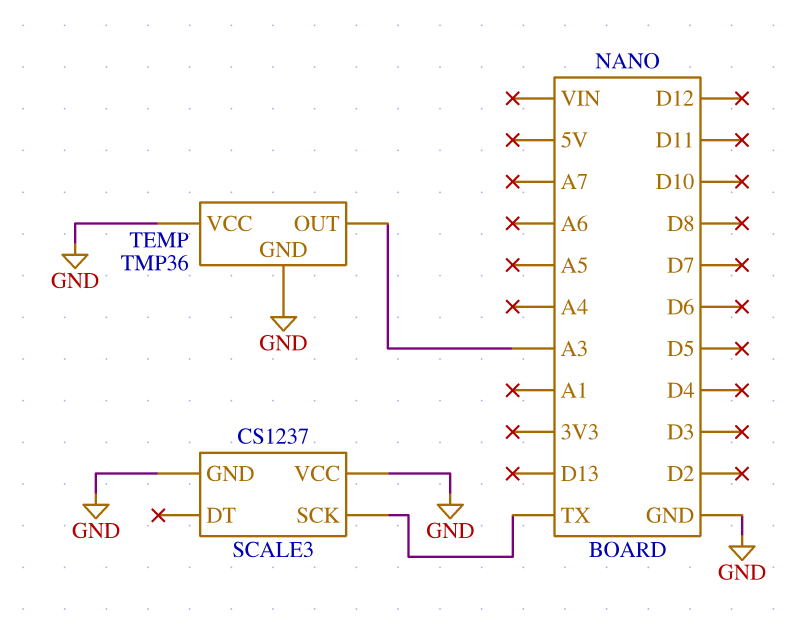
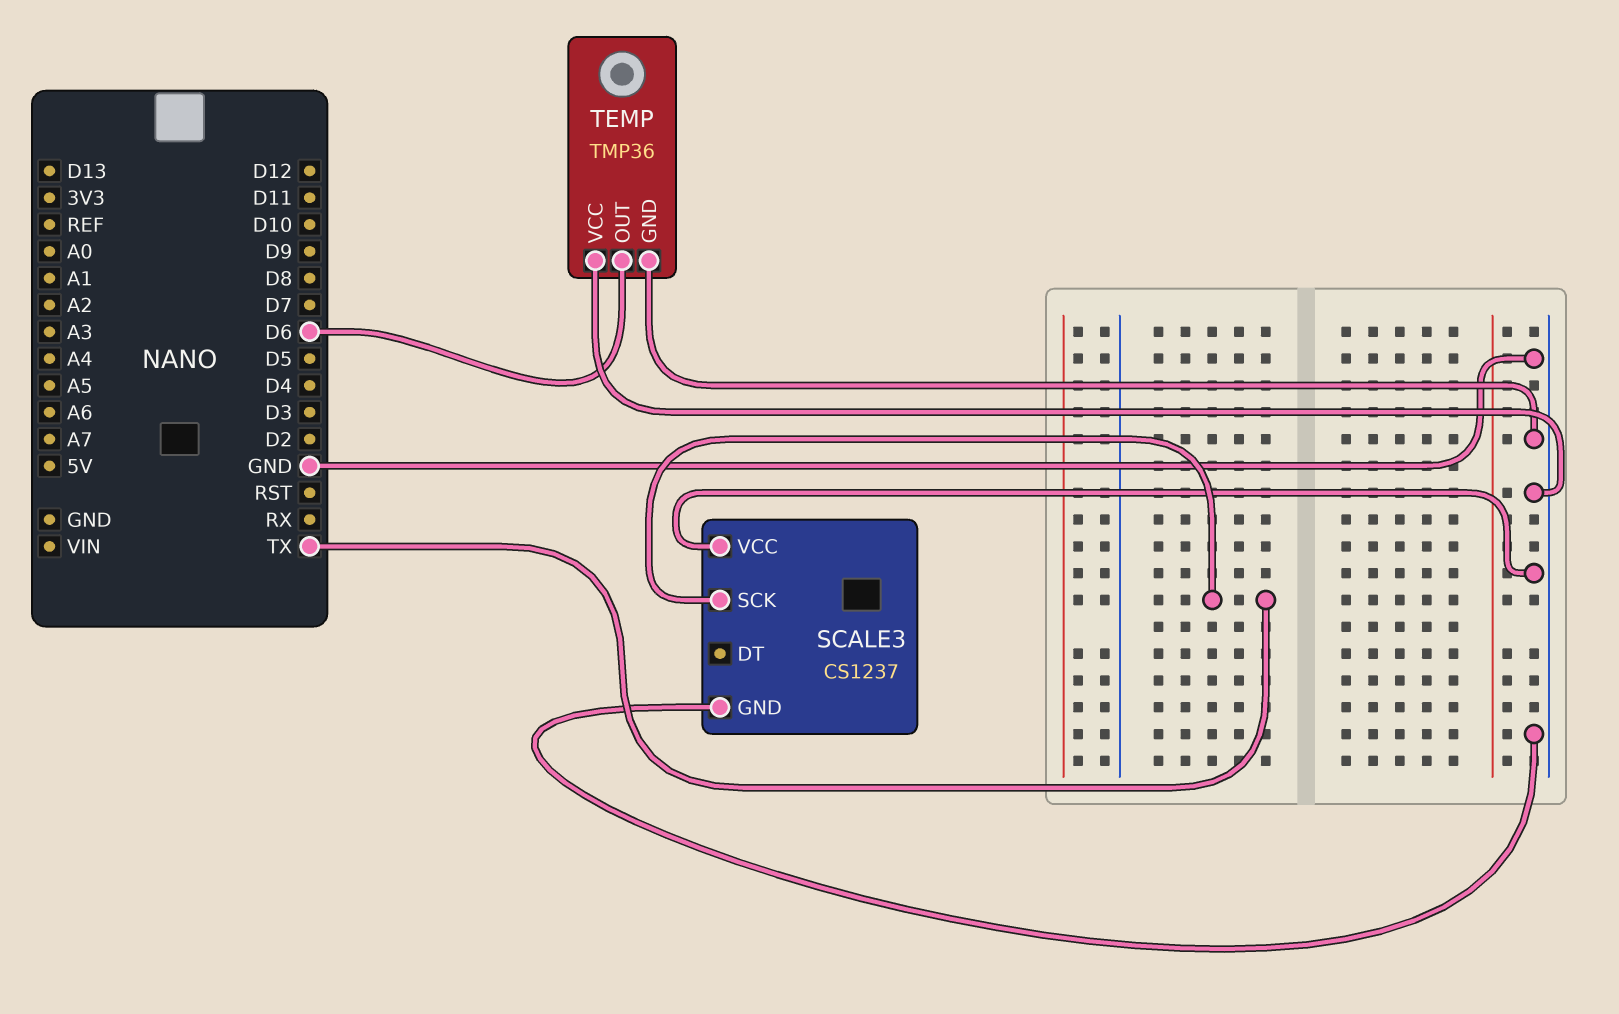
TEMP pin OUT: A3 -> D6

